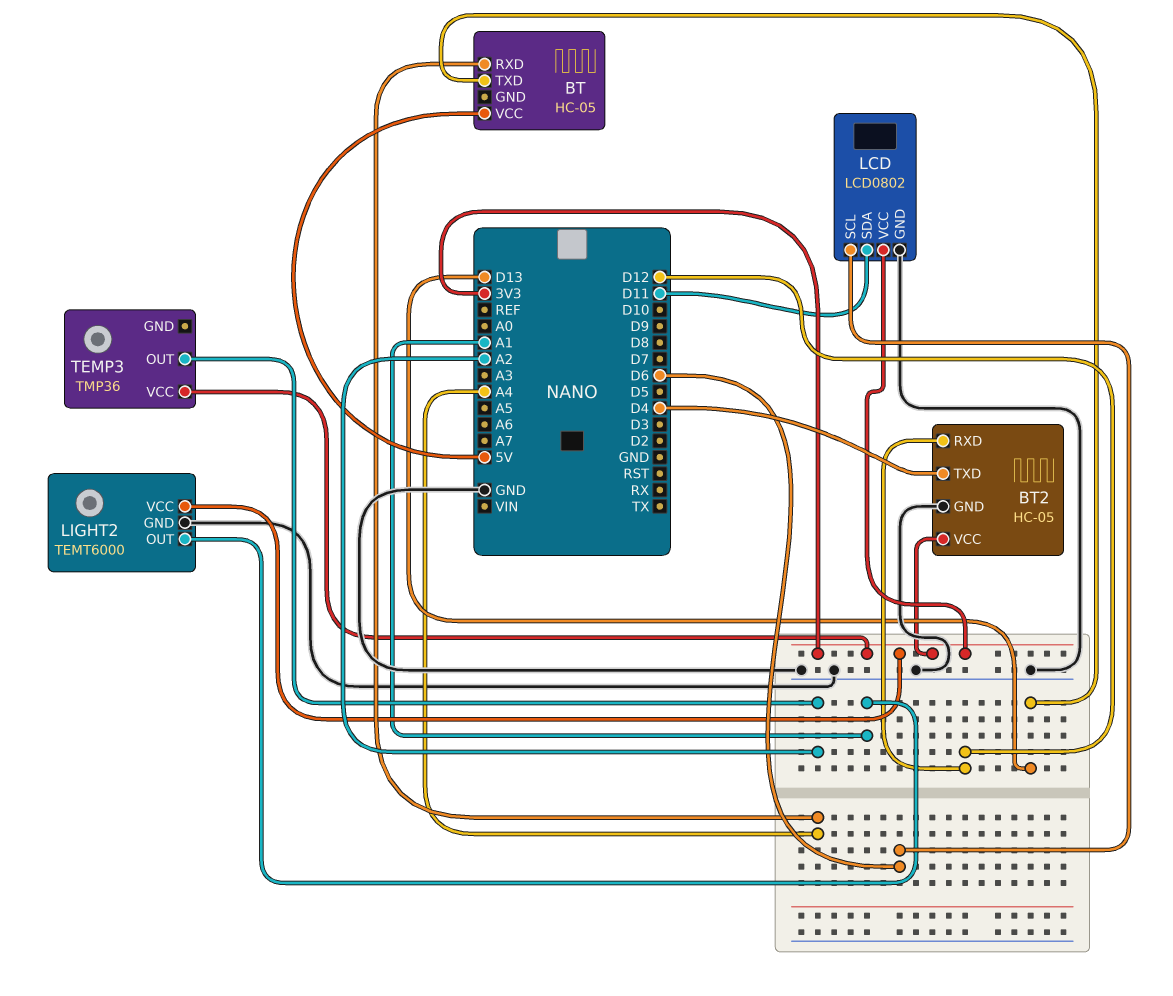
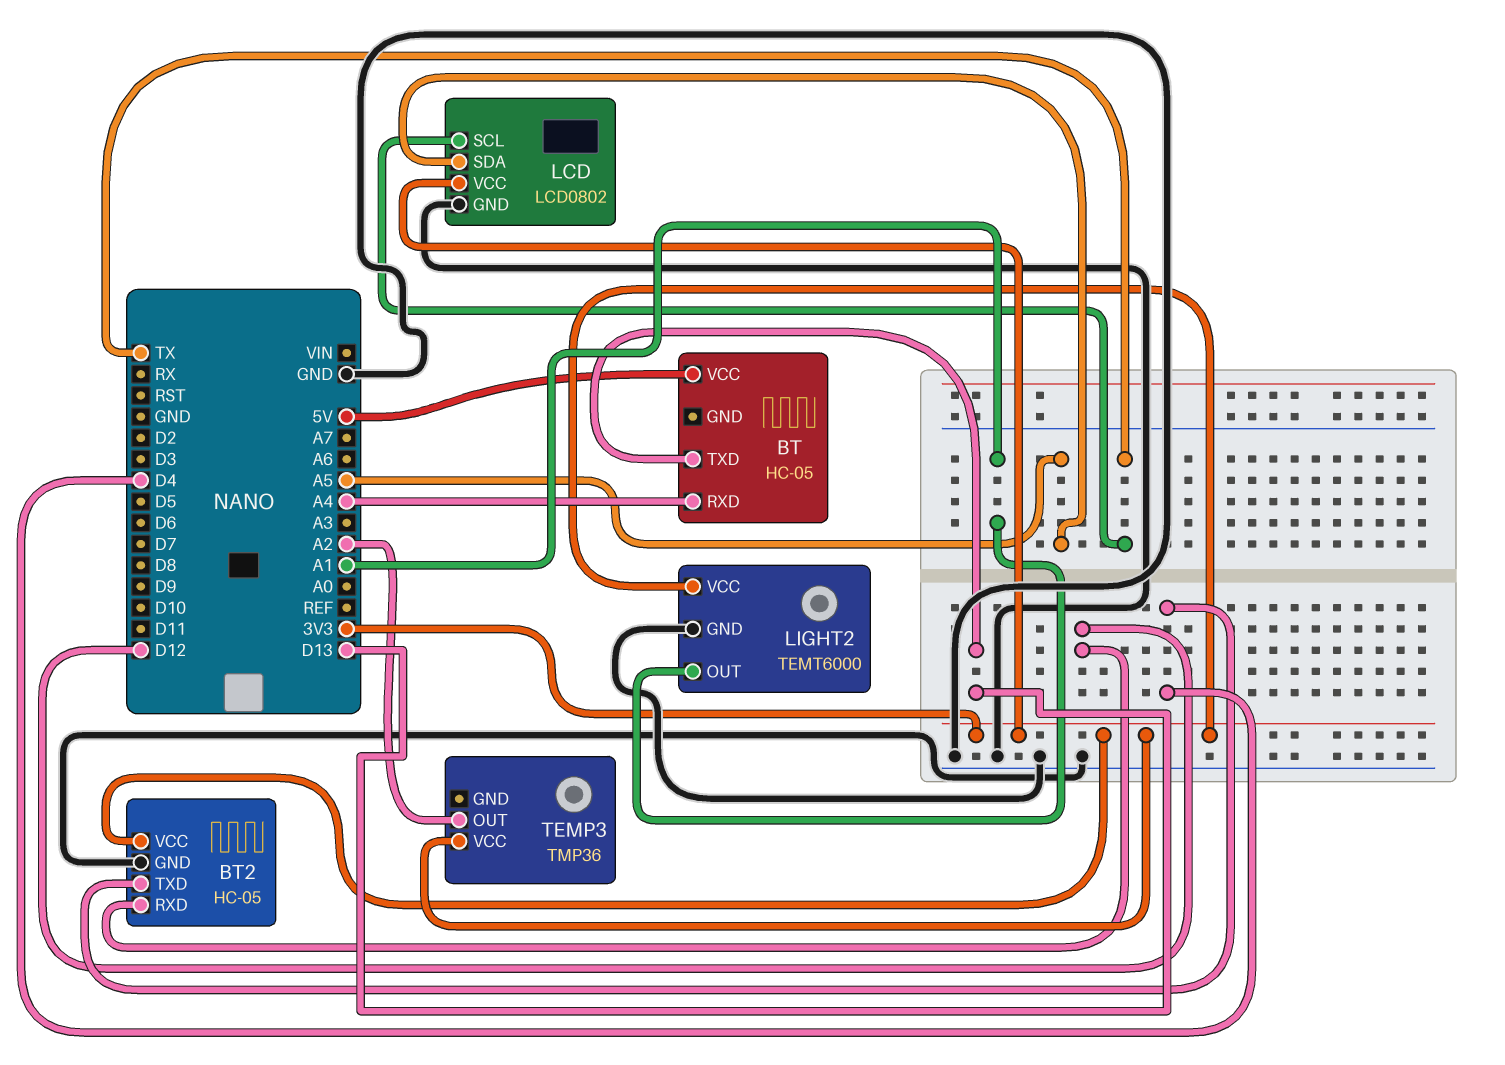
LCD pin SCL: D6 -> TX
LCD pin SDA: D11 -> A5

